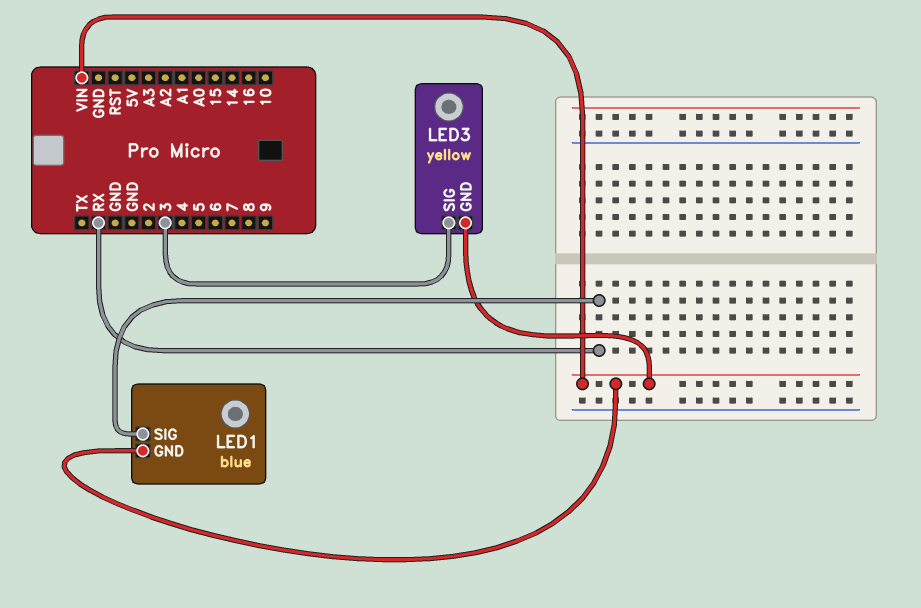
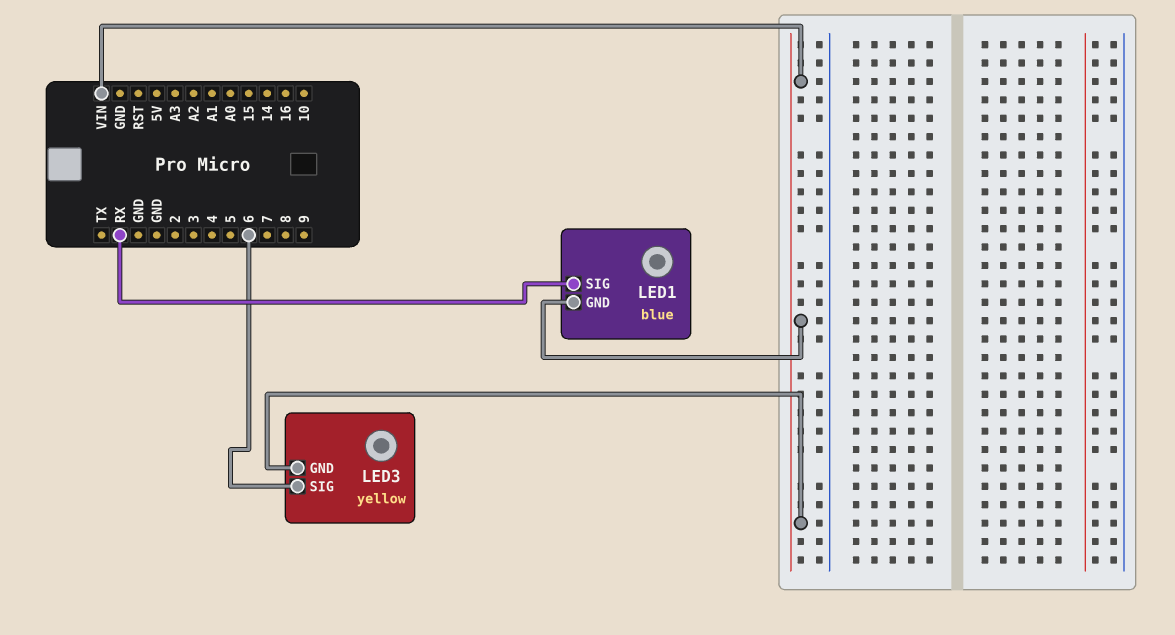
LED3 pin SIG: 3 -> 6

